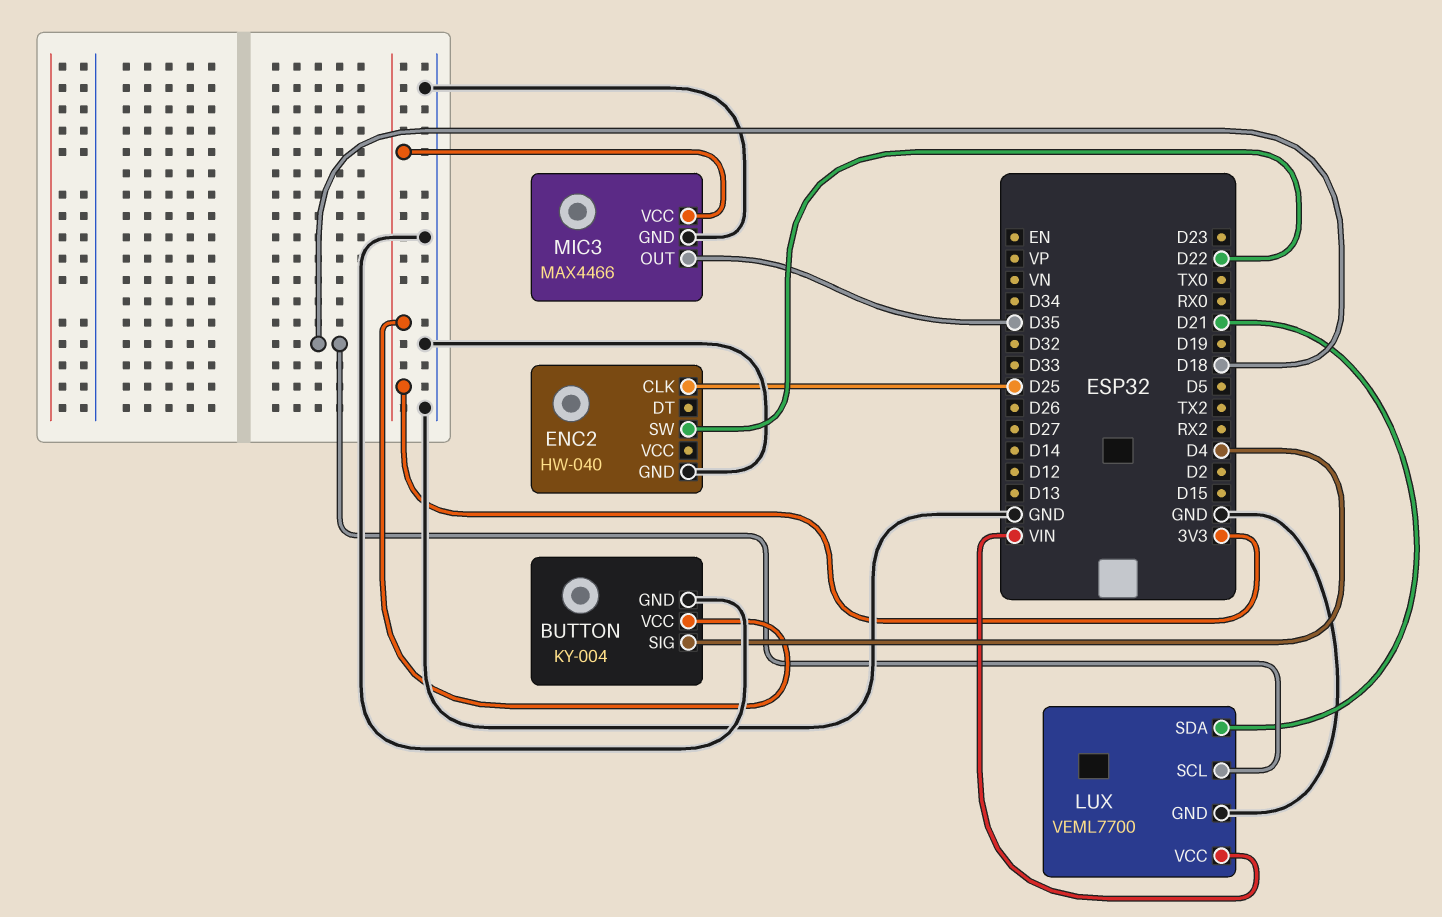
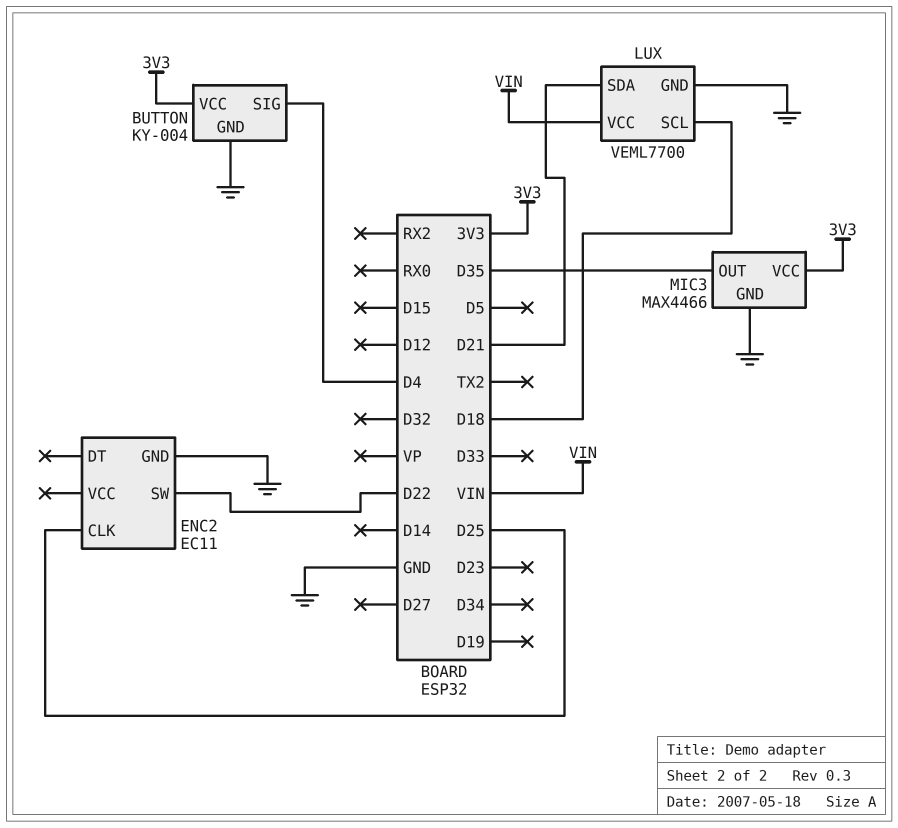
ENC2: HW-040 -> EC11

